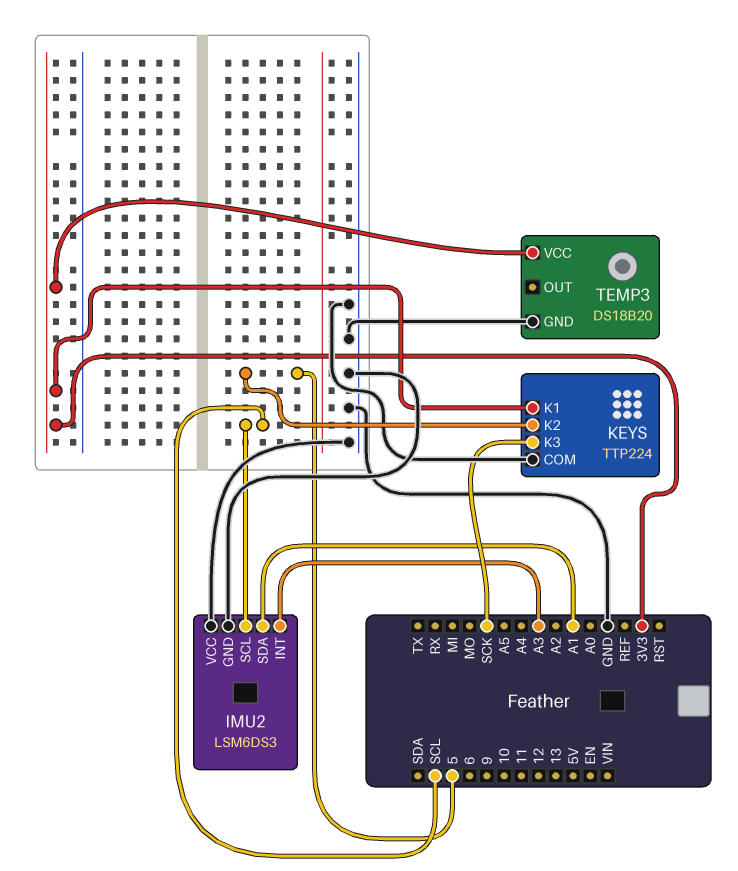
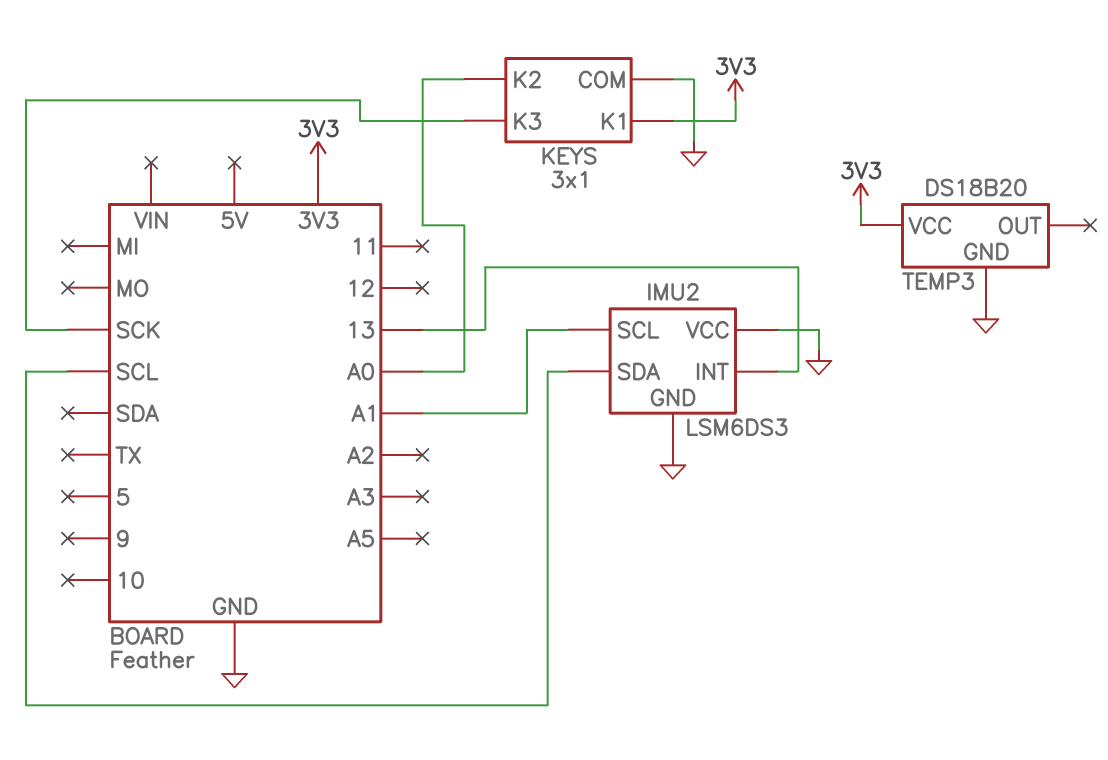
IMU2 pin INT: A3 -> 13
IMU2 pin SCL: SCL -> A1
IMU2 pin SDA: A1 -> SCL
KEYS: TTP224 -> 3x1
KEYS pin K2: 5 -> A0

